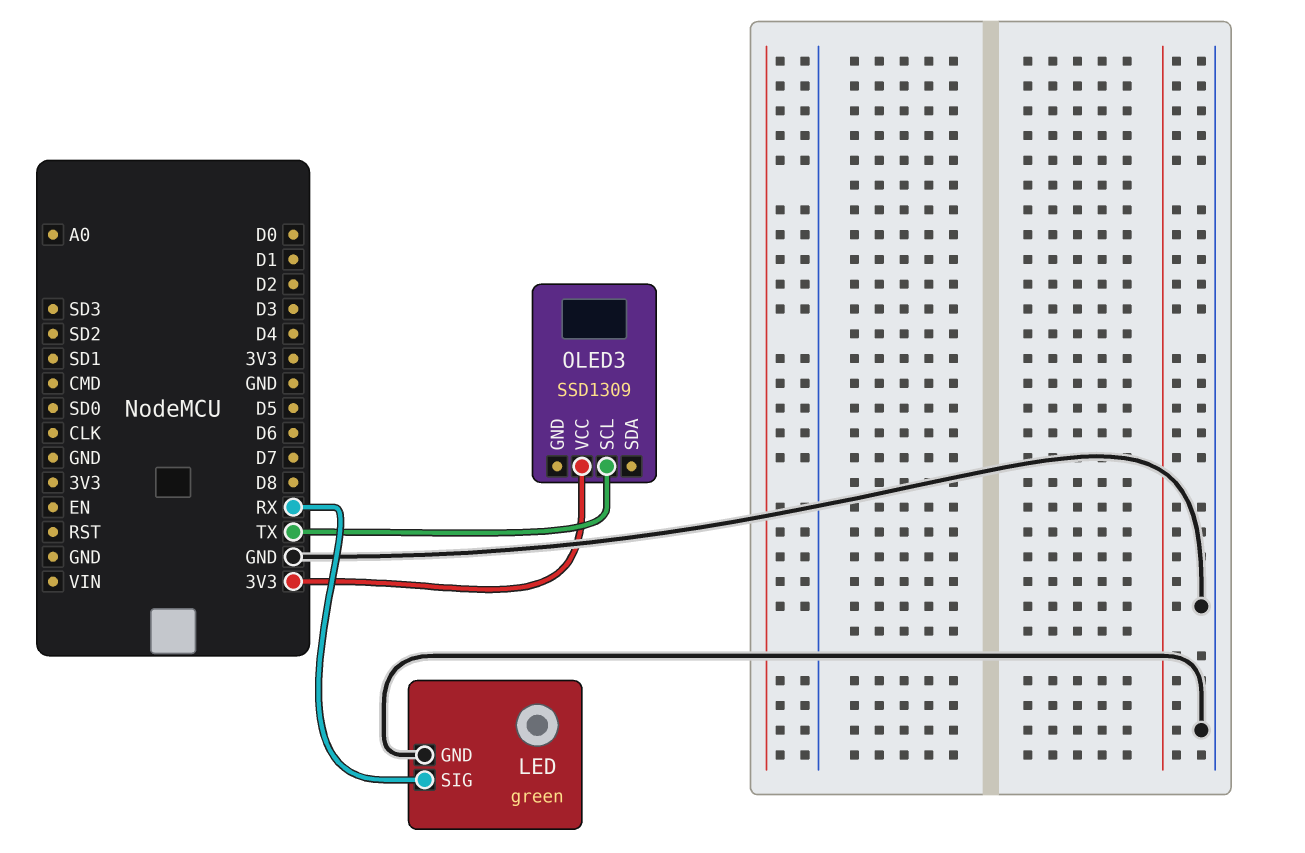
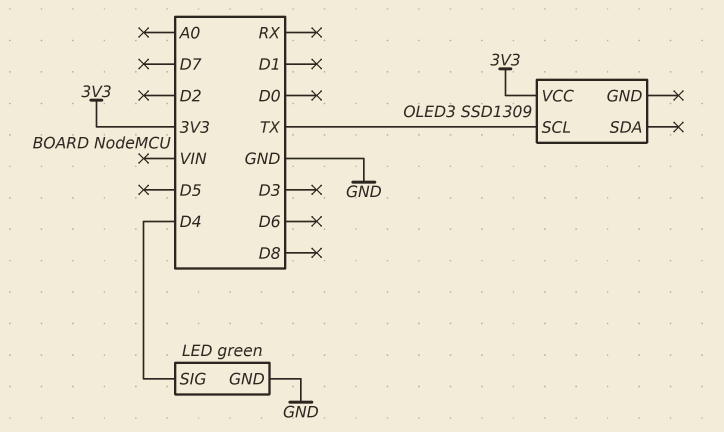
LED pin SIG: RX -> D4

